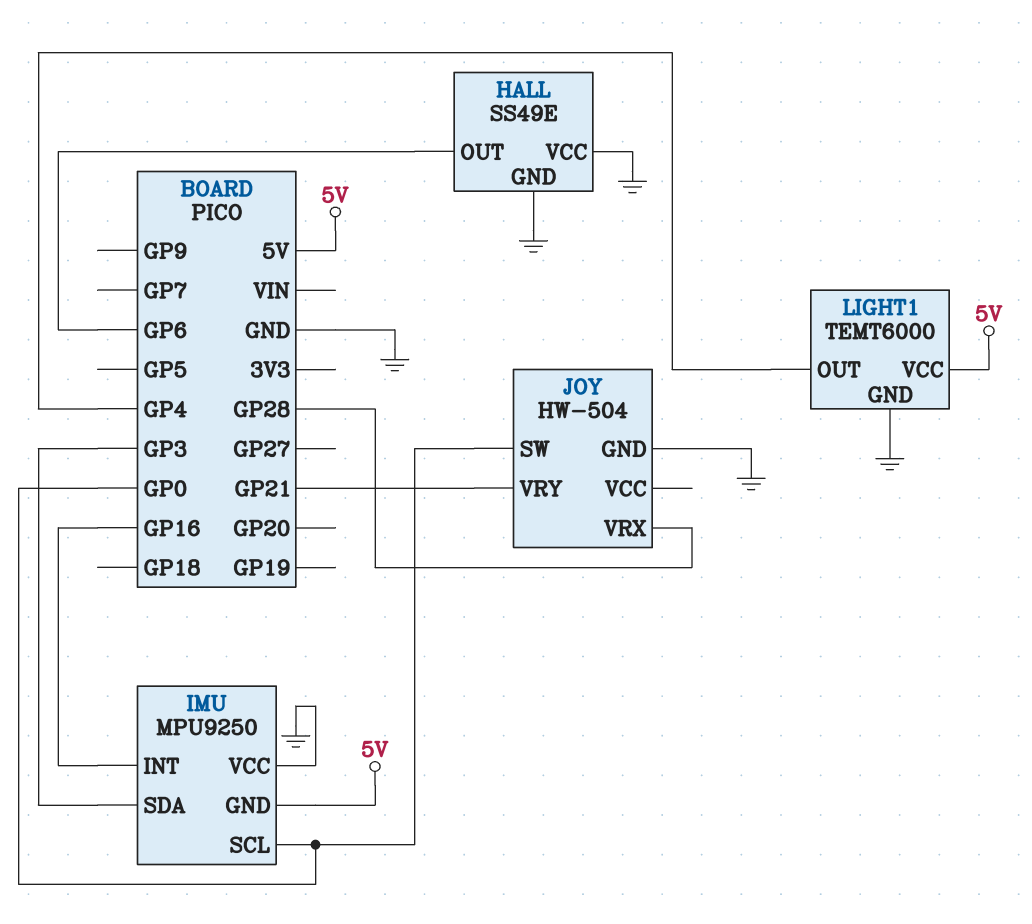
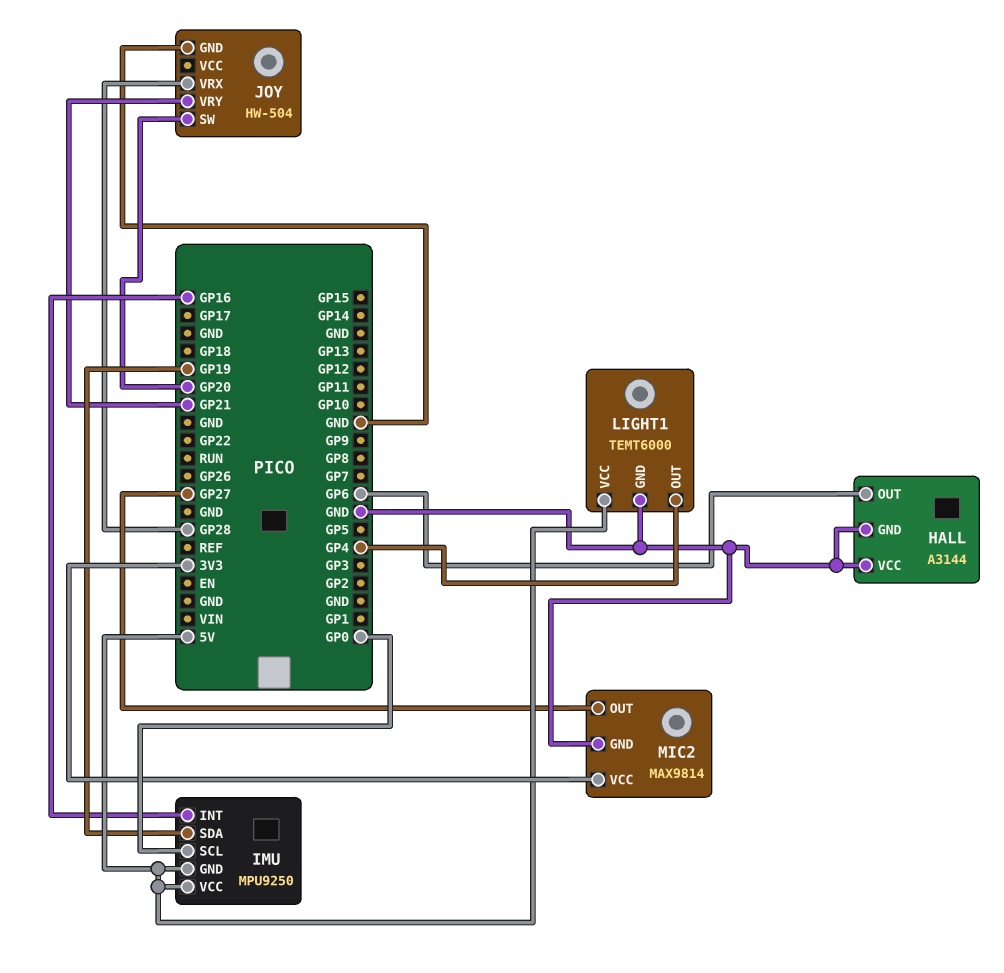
HALL: SS49E -> A3144
IMU pin SDA: GP3 -> GP19
IMU pin VCC: GND -> 5V
JOY pin SW: GP0 -> GP20
MIC2: none -> MAX9814
MIC2 pin GND: none -> GND
MIC2 pin OUT: none -> GP27
MIC2 pin VCC: none -> 3V3

